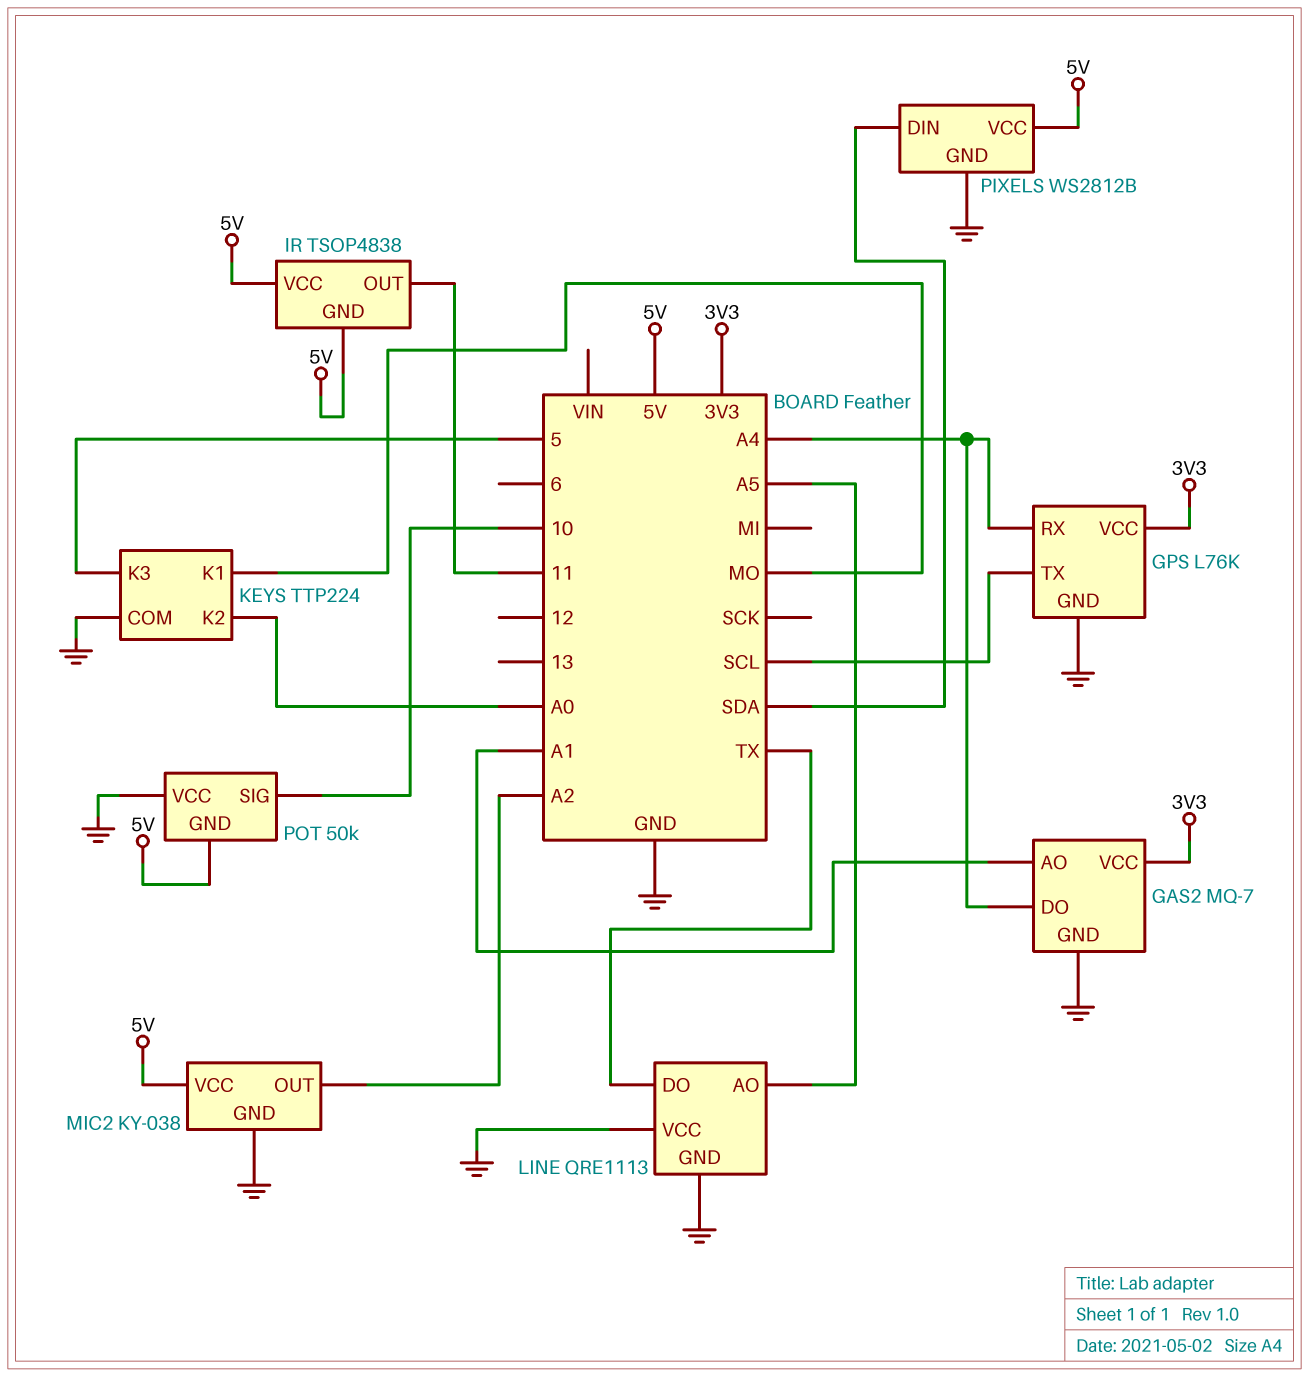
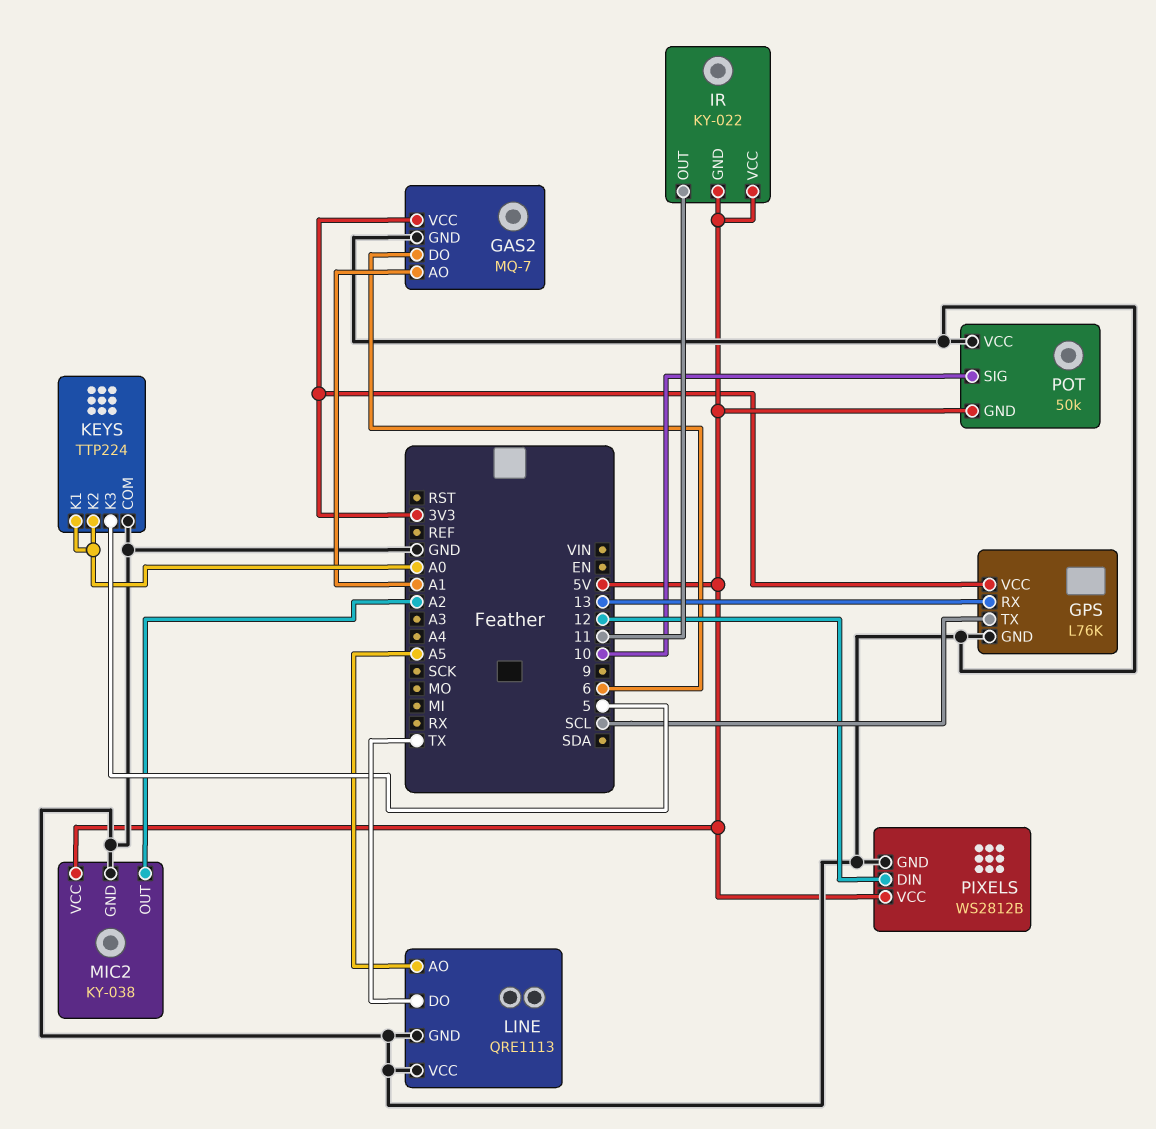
GAS2 pin DO: A4 -> 6
GPS pin RX: A4 -> 13
IR: TSOP4838 -> KY-022
KEYS pin K1: MO -> A0
PIXELS pin DIN: SDA -> 12

